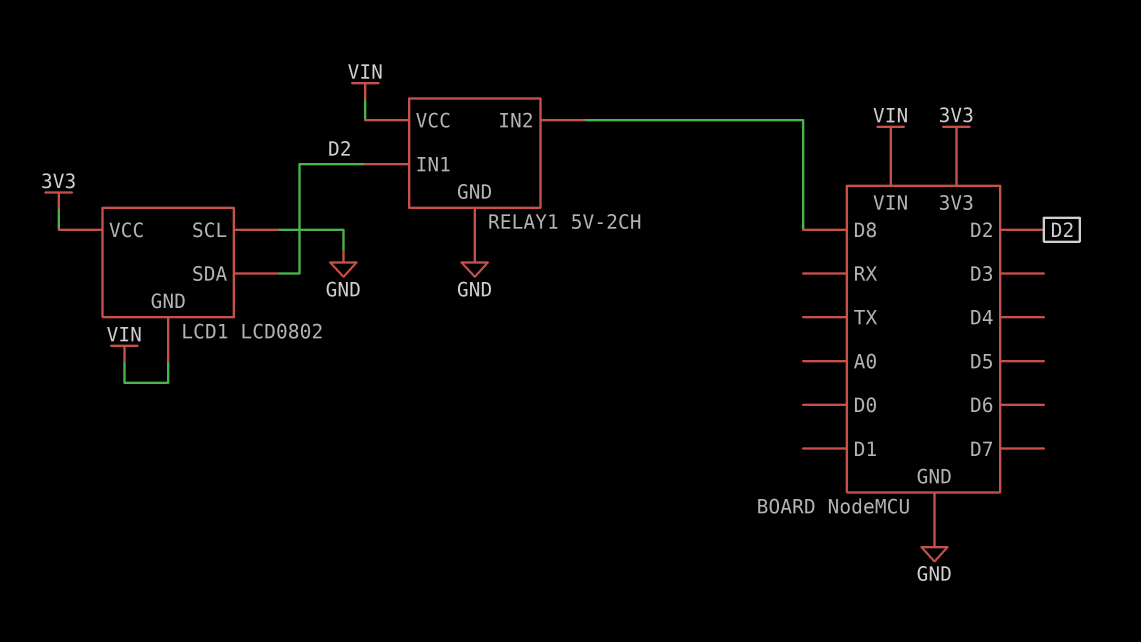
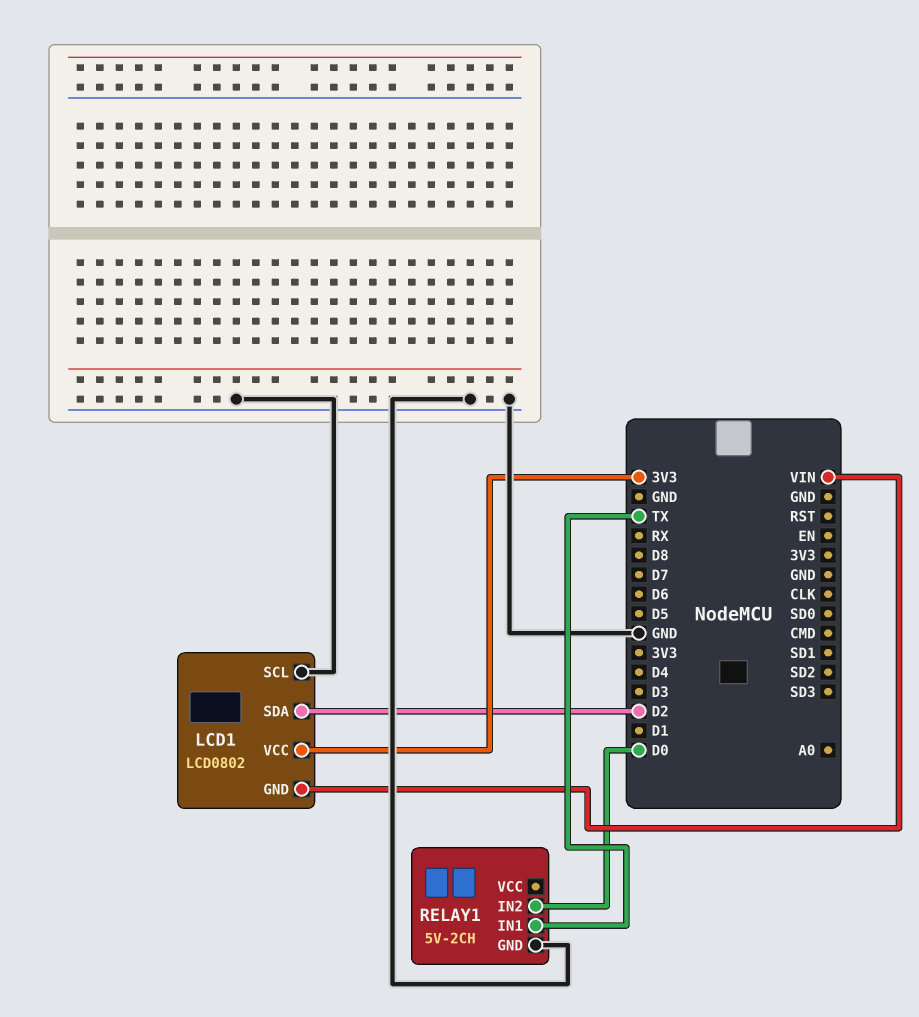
RELAY1 pin IN1: D2 -> TX
RELAY1 pin IN2: D8 -> D0
RELAY1 pin VCC: VIN -> none

